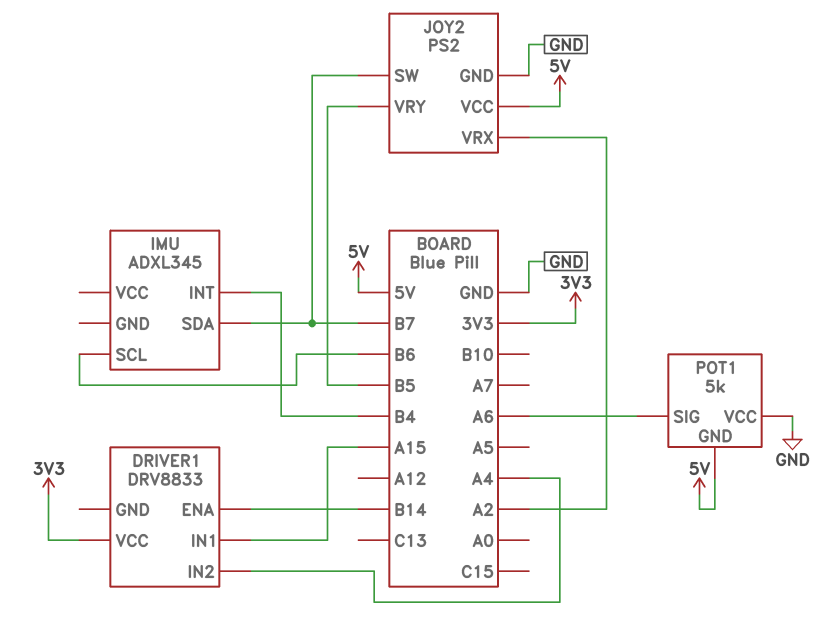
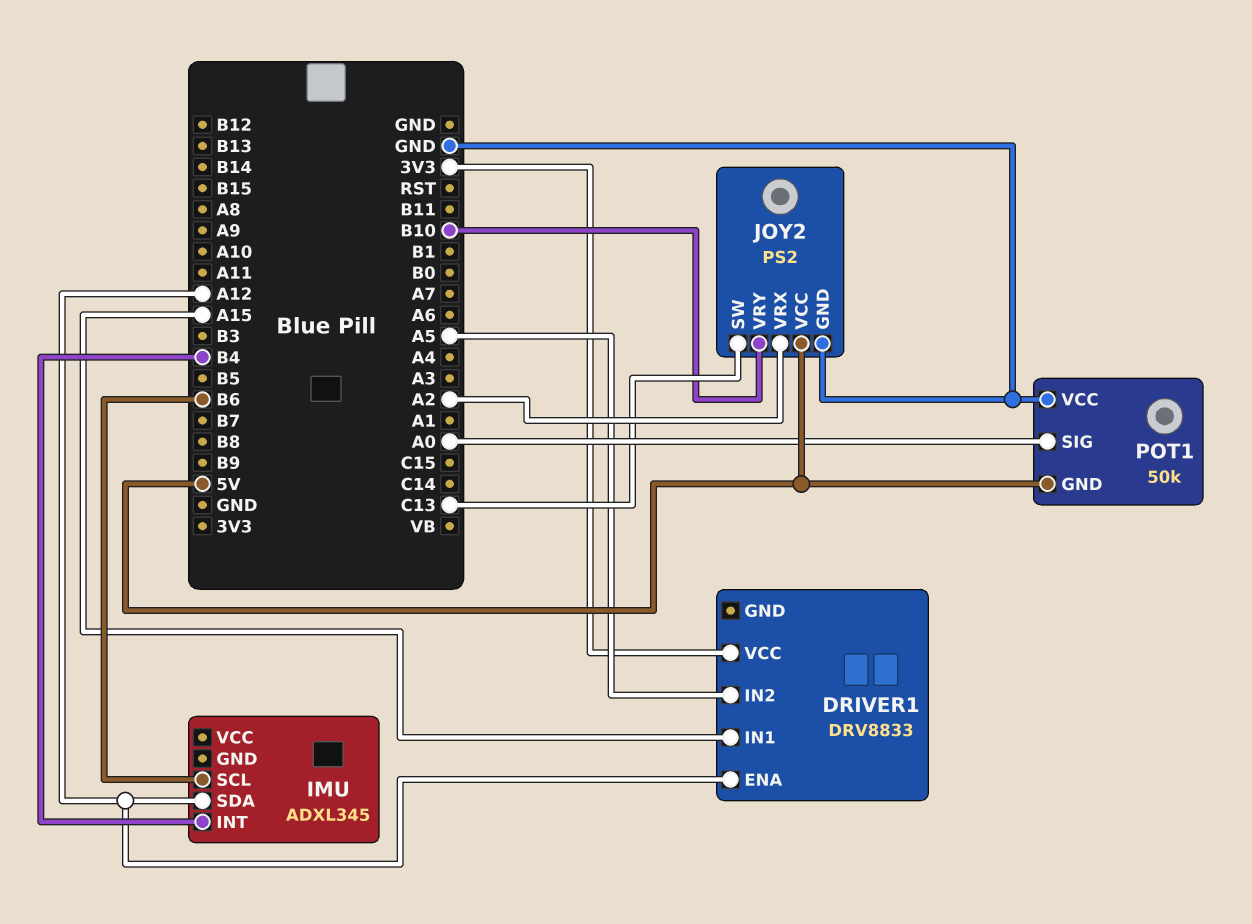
DRIVER1 pin ENA: B14 -> A12
DRIVER1 pin IN2: A4 -> A5
IMU pin SDA: B7 -> A12
JOY2 pin SW: B7 -> C13
JOY2 pin VRY: B5 -> B10
POT1: 5k -> 50k
POT1 pin SIG: A6 -> A0

